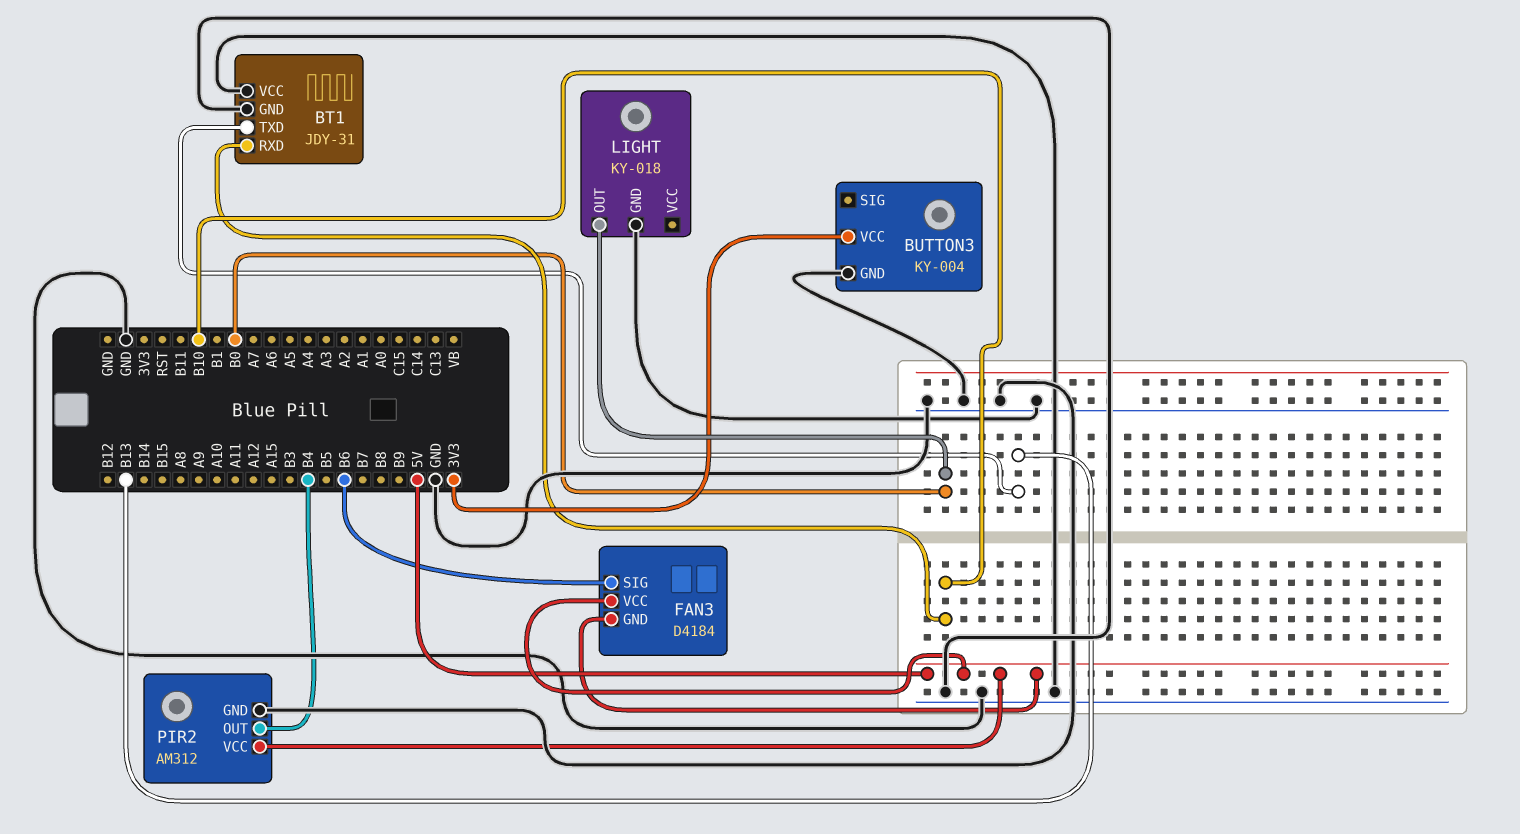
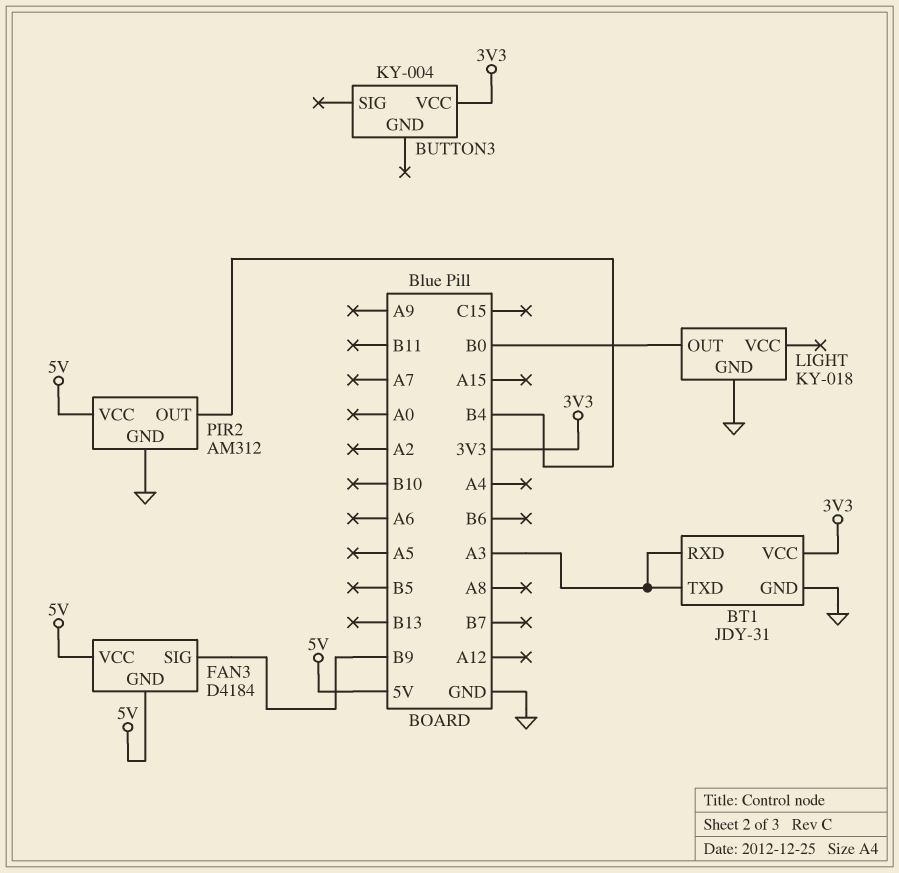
BT1 pin RXD: B10 -> A3
BT1 pin TXD: B13 -> A3
BT1 pin VCC: GND -> 3V3
BUTTON3 pin GND: GND -> none
FAN3 pin SIG: B6 -> B9

